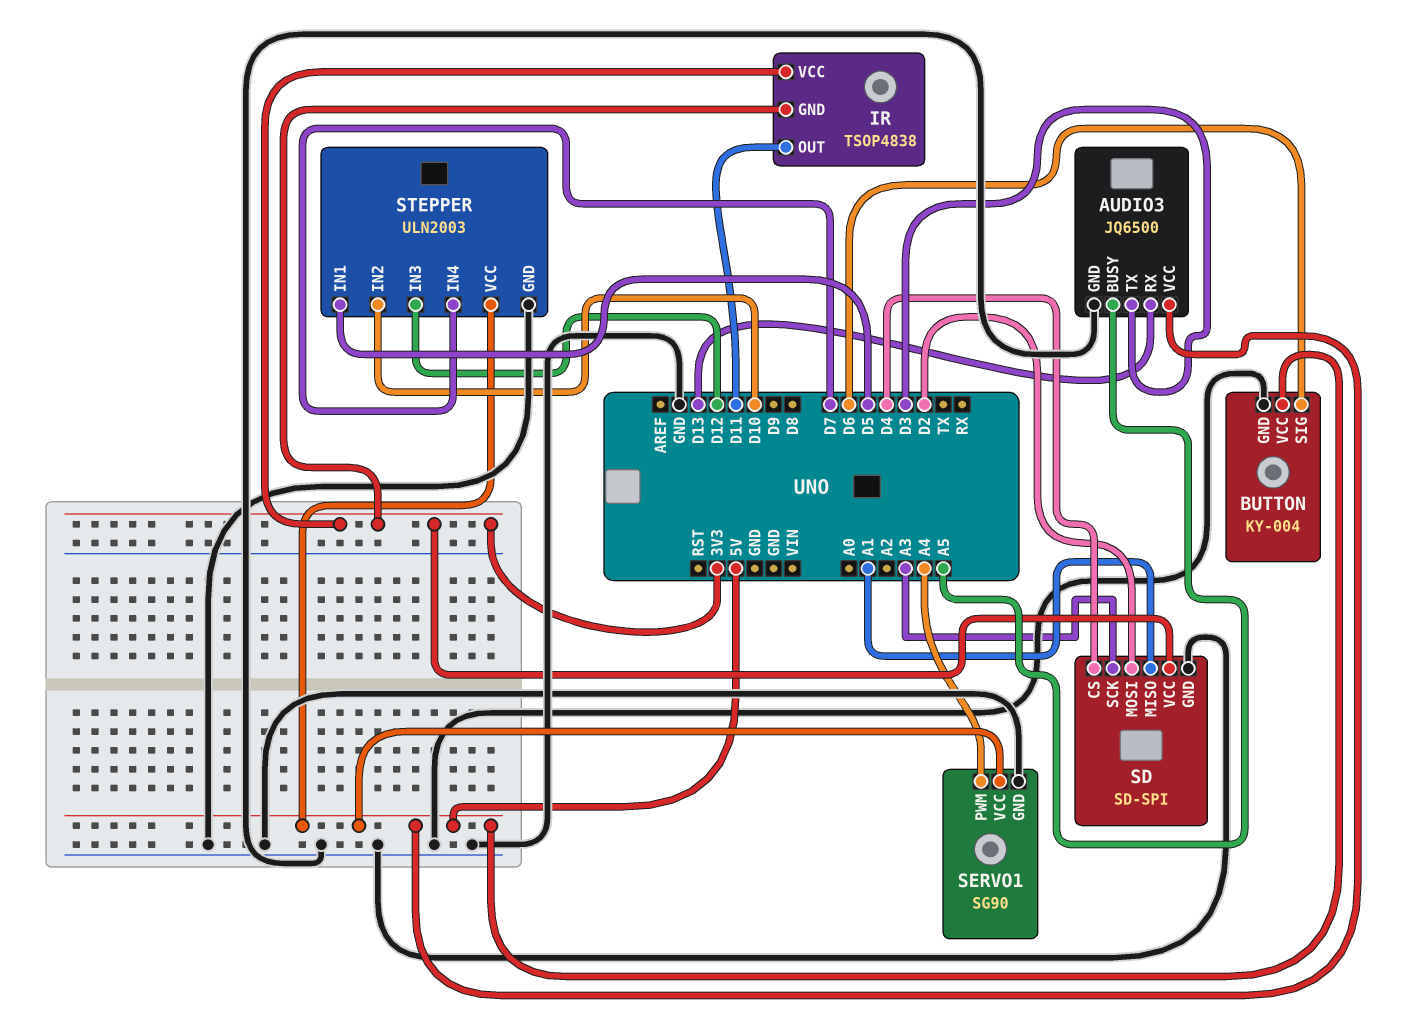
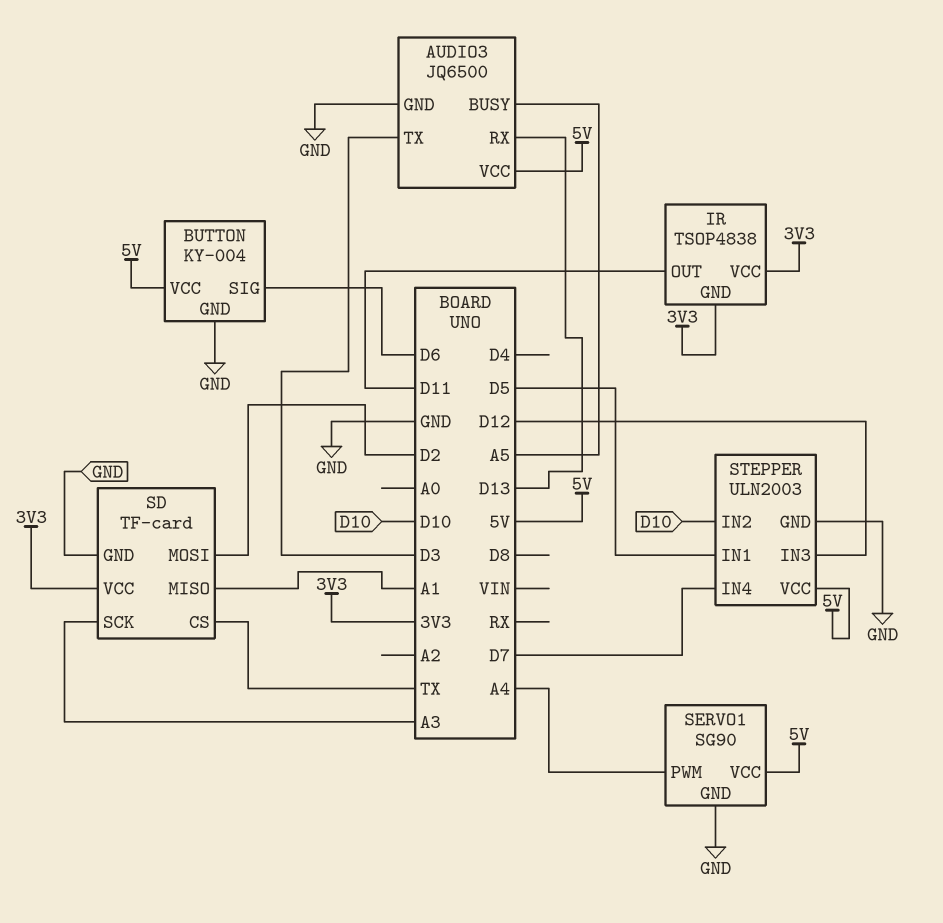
SD: SD-SPI -> TF-card
SD pin CS: D4 -> TX

